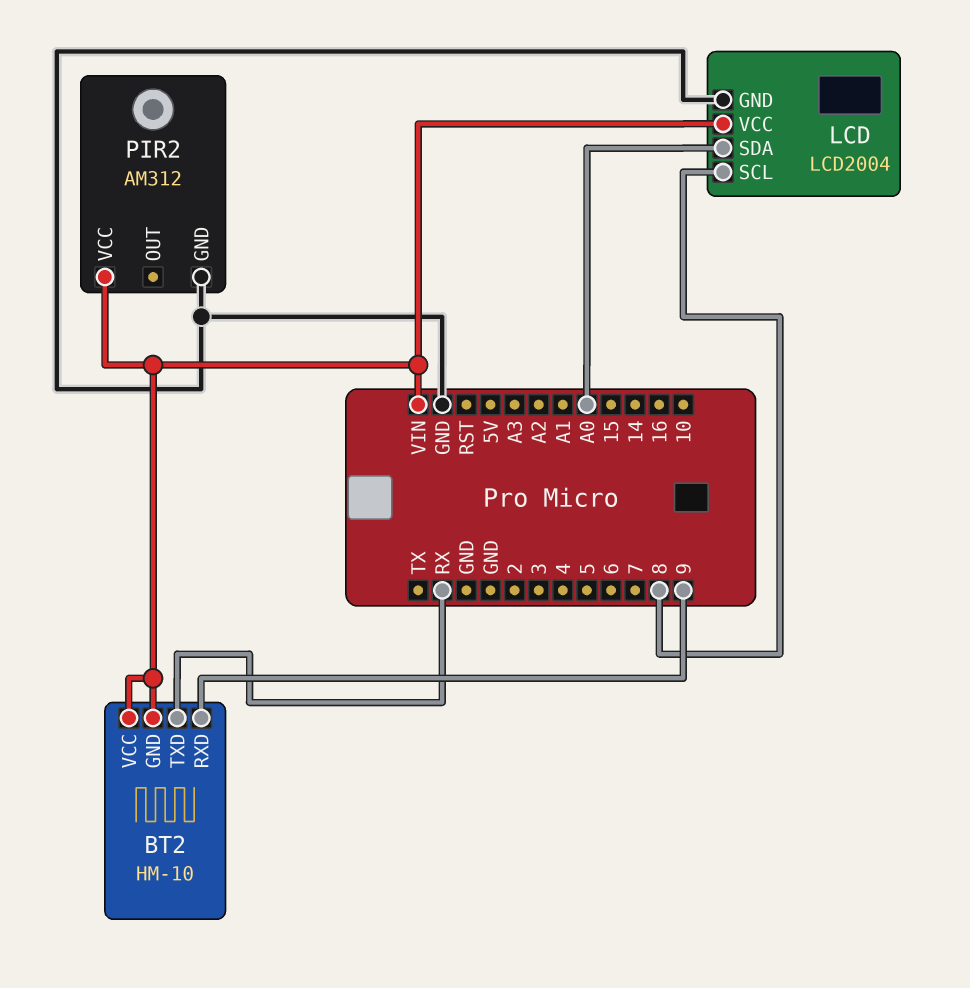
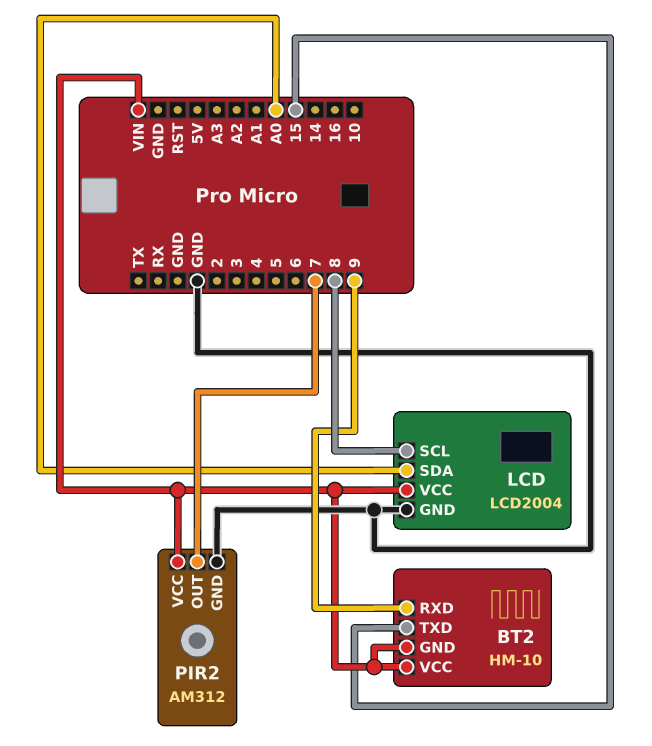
BT2 pin TXD: RX -> 15
PIR2 pin OUT: none -> 7

